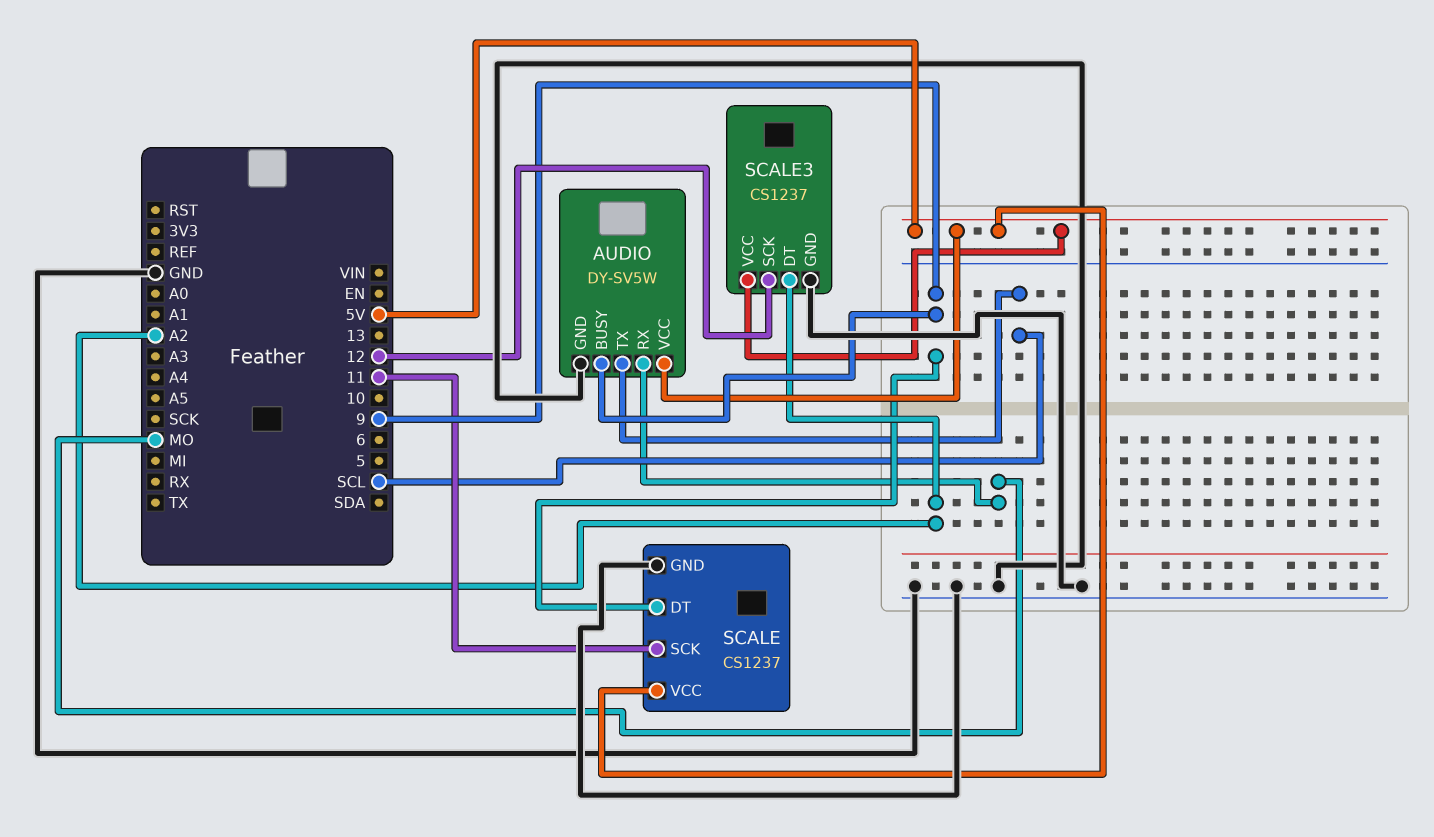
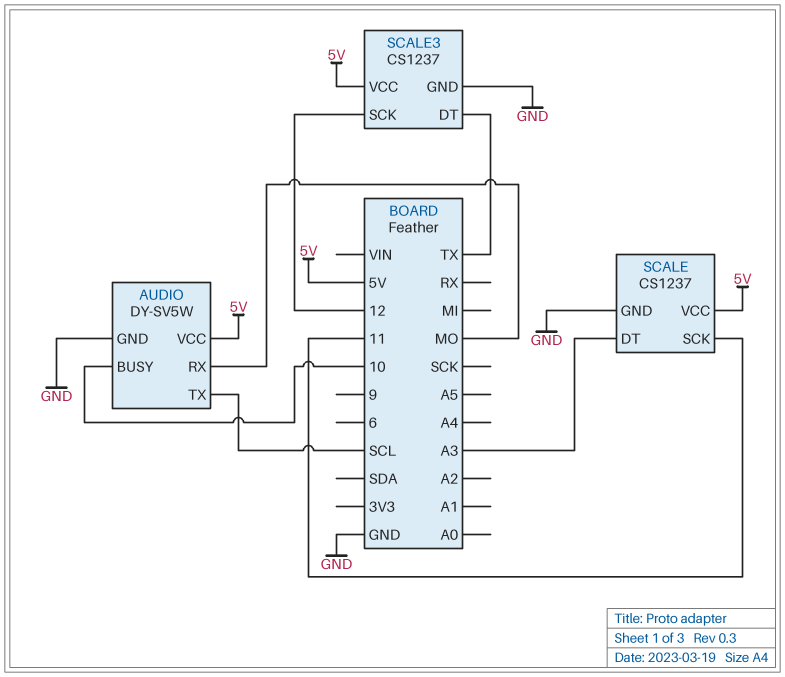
AUDIO pin BUSY: 9 -> 10
SCALE pin DT: 9 -> A3
SCALE3 pin DT: A2 -> TX

